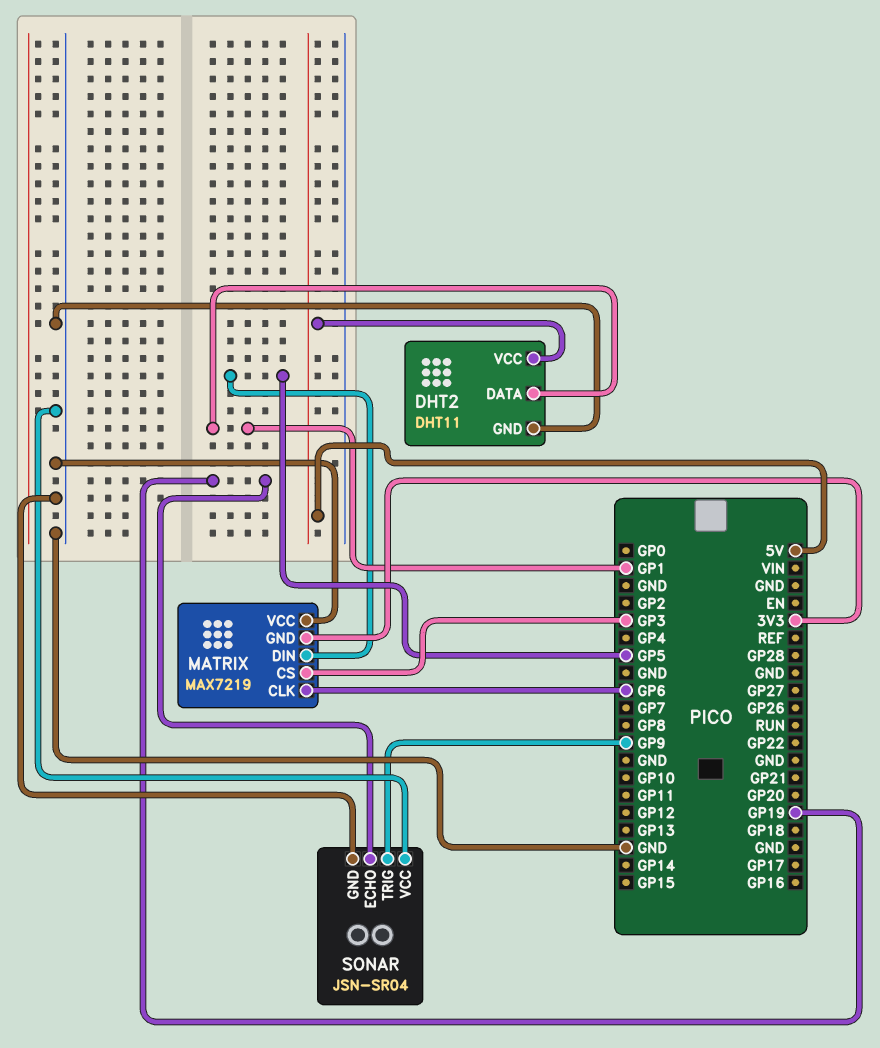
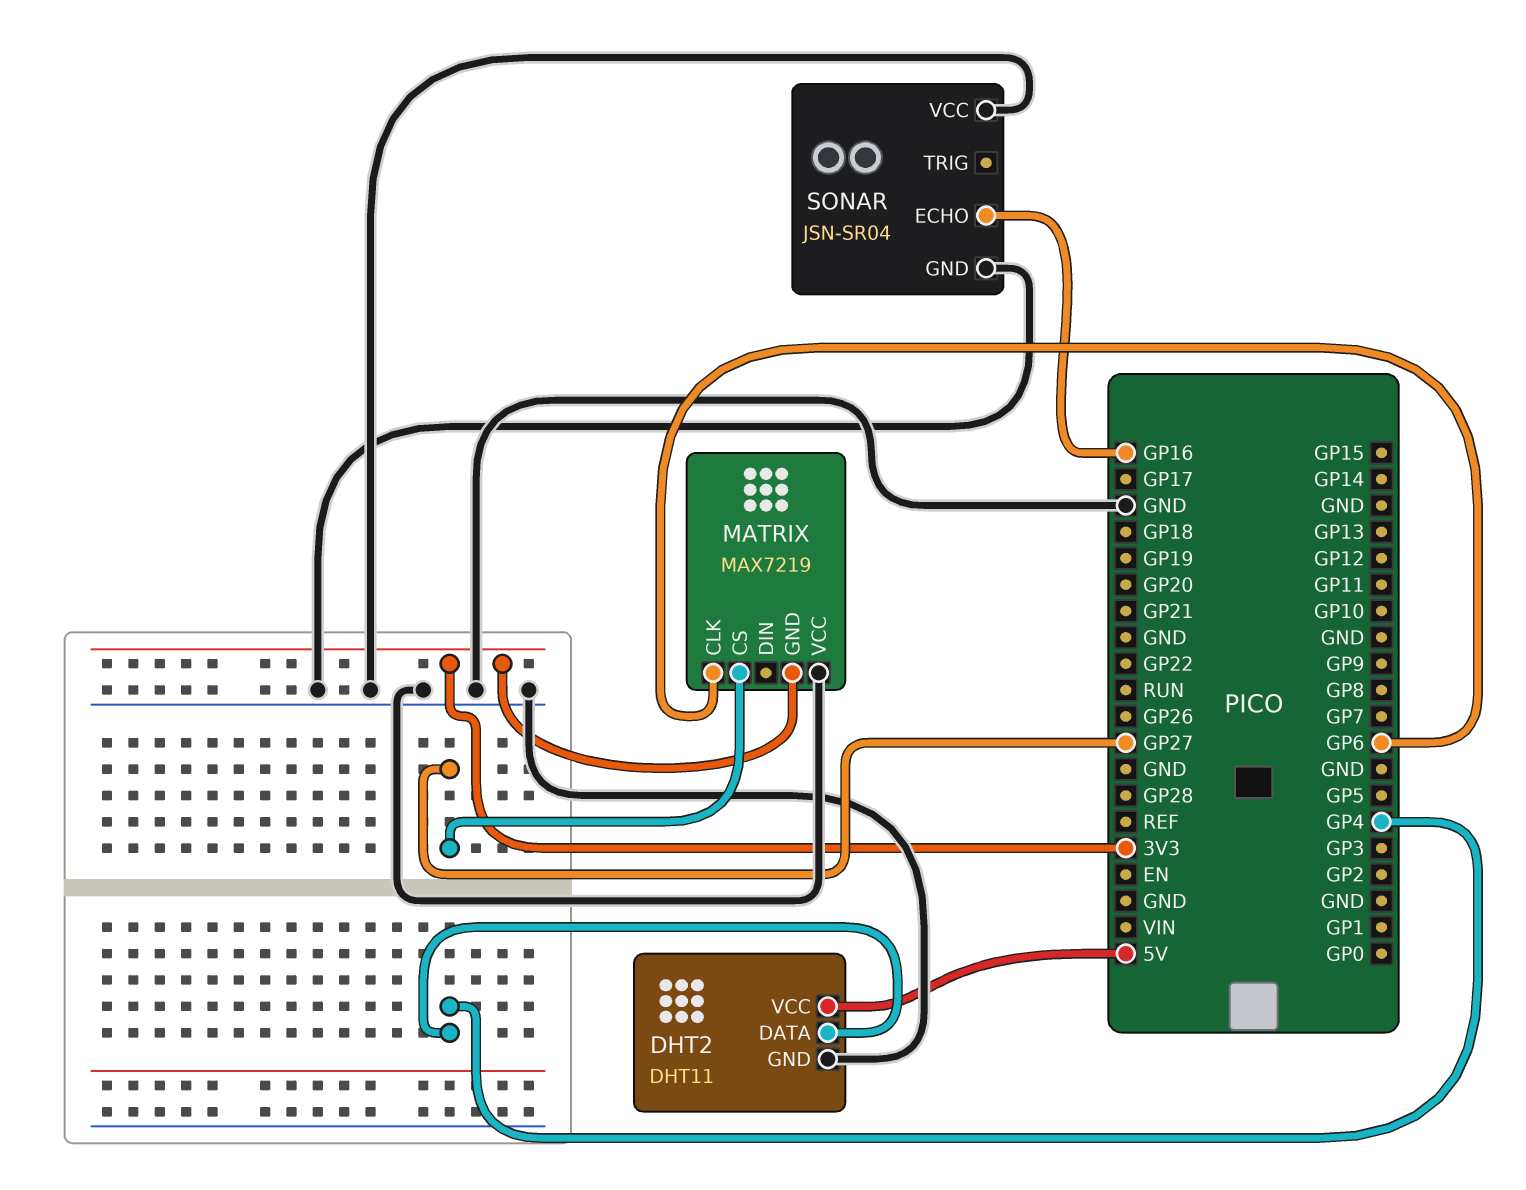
DHT2 pin DATA: GP1 -> GP4
MATRIX pin CS: GP3 -> GP27
MATRIX pin DIN: GP5 -> none
SONAR pin ECHO: GP19 -> GP16
SONAR pin TRIG: GP9 -> none

